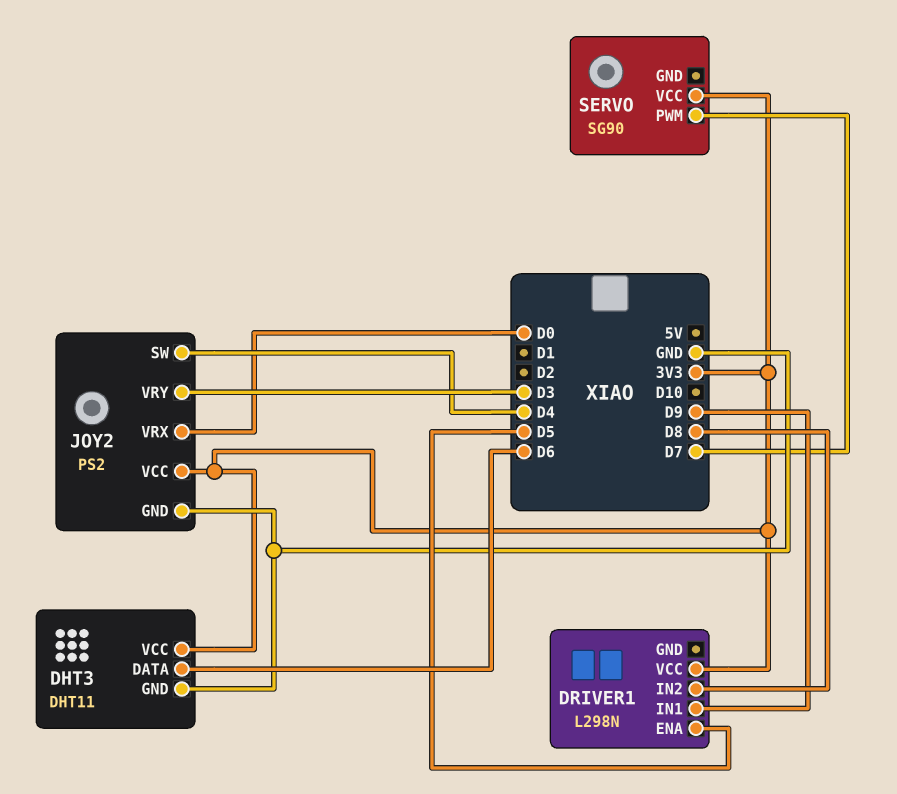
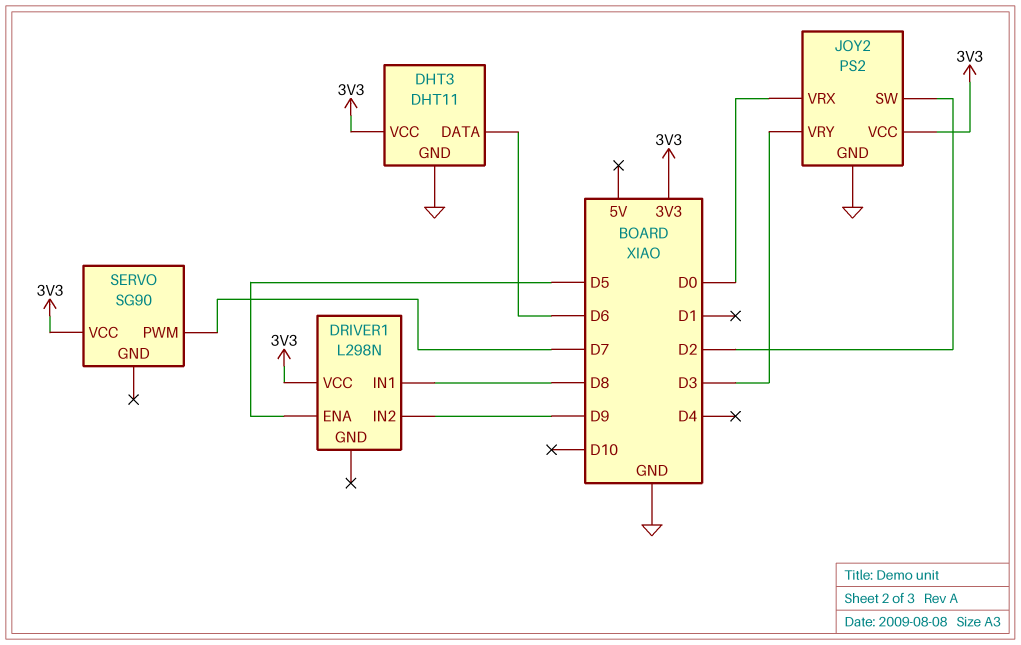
DRIVER1 pin IN1: D9 -> D8
DRIVER1 pin IN2: D8 -> D9
JOY2 pin SW: D4 -> D2

